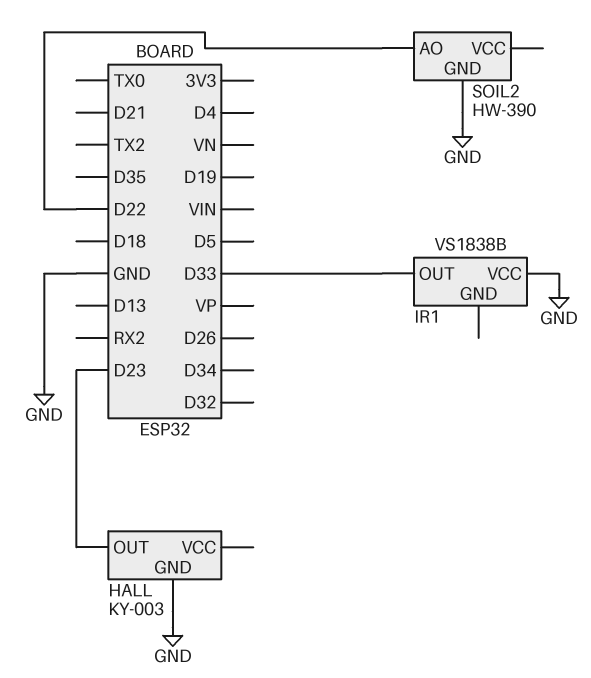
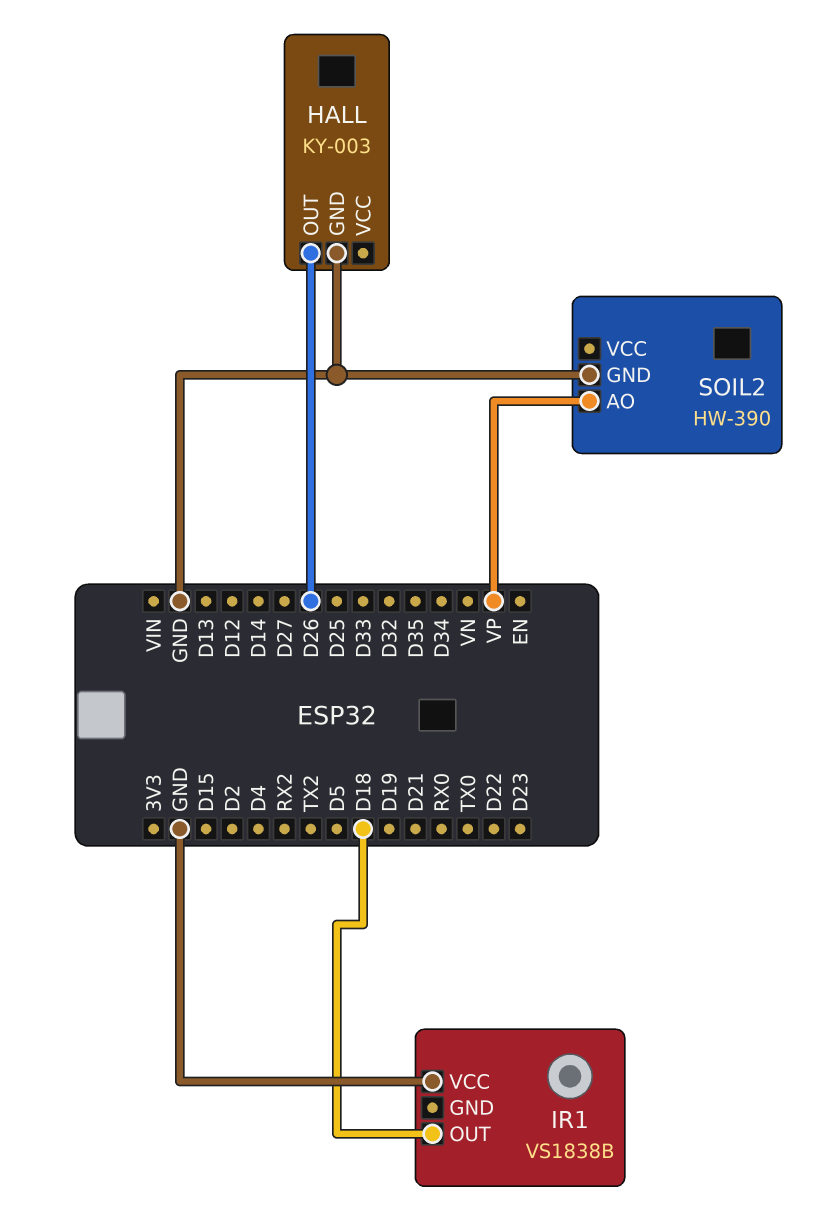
HALL pin OUT: D23 -> D26
IR1 pin OUT: D33 -> D18
SOIL2 pin AO: D22 -> VP

